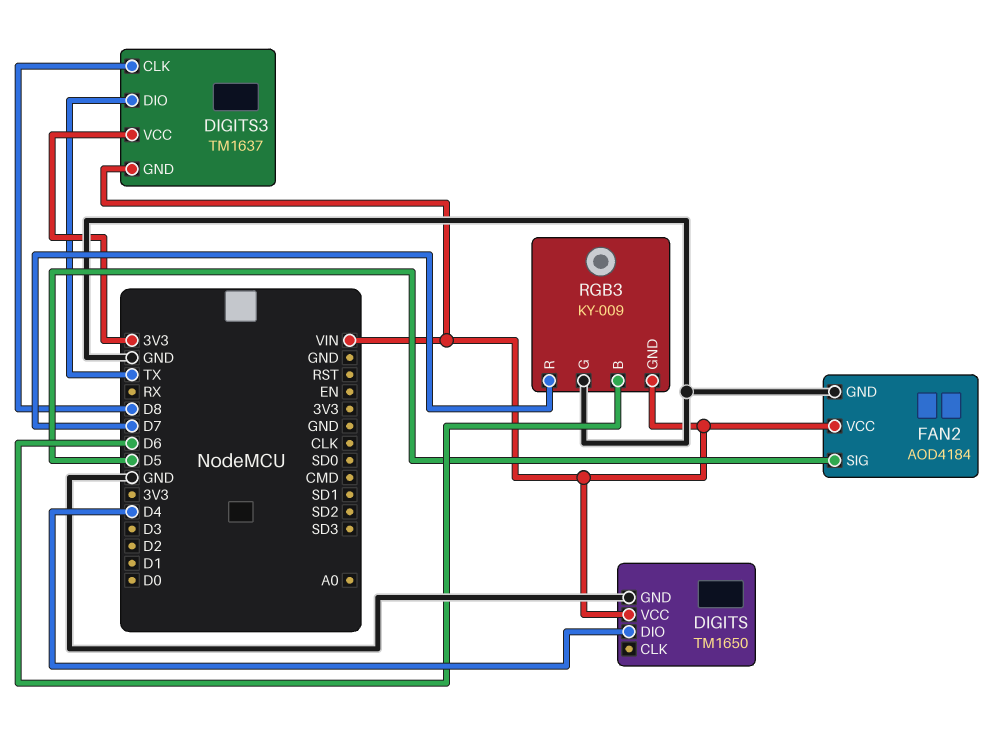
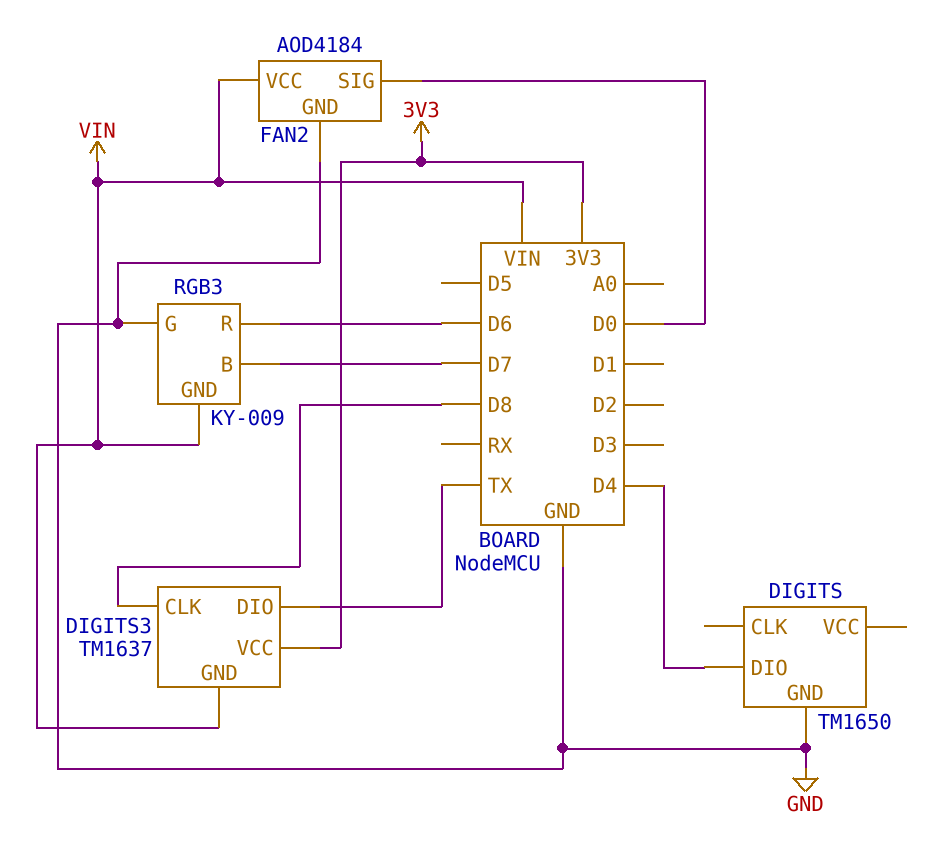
DIGITS pin VCC: VIN -> none
FAN2 pin SIG: D5 -> D0
RGB3 pin B: D6 -> D7
RGB3 pin R: D7 -> D6

